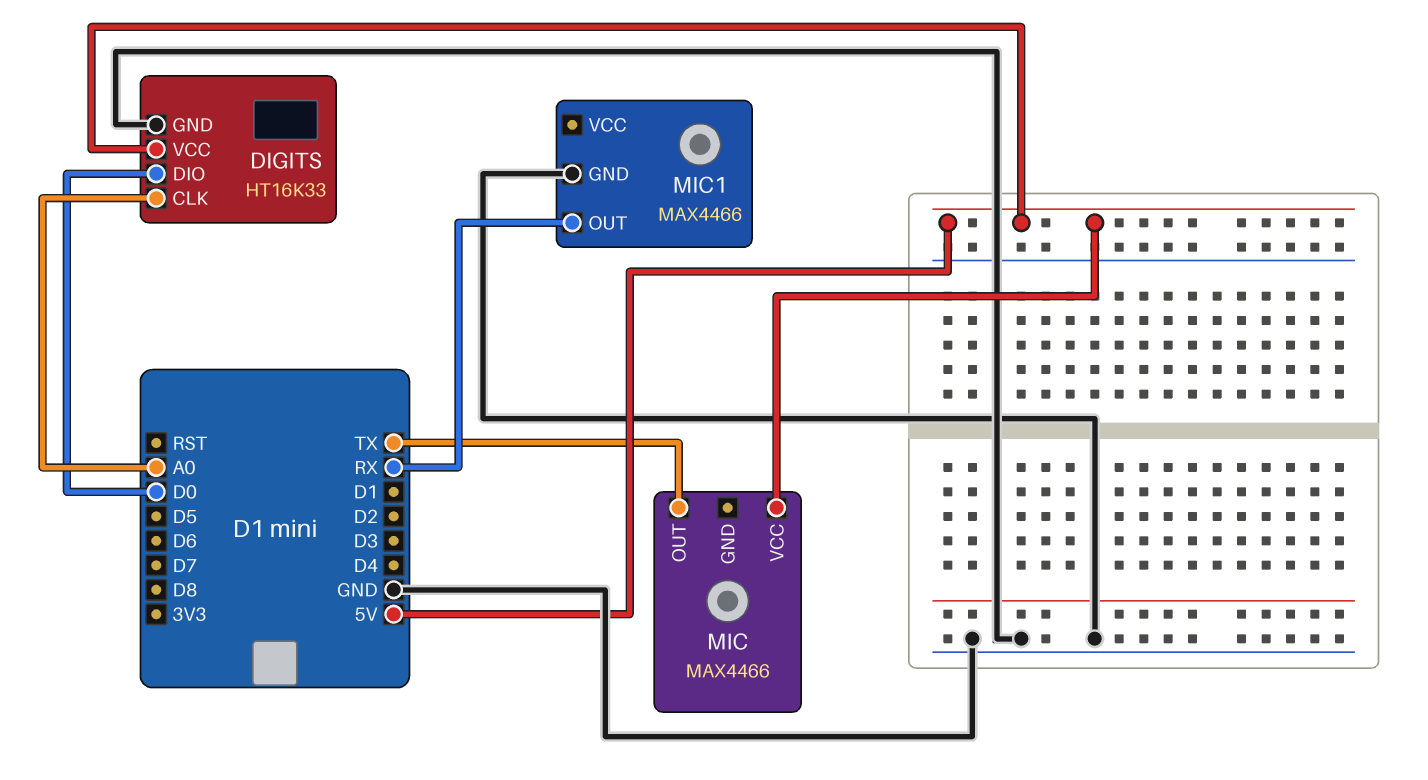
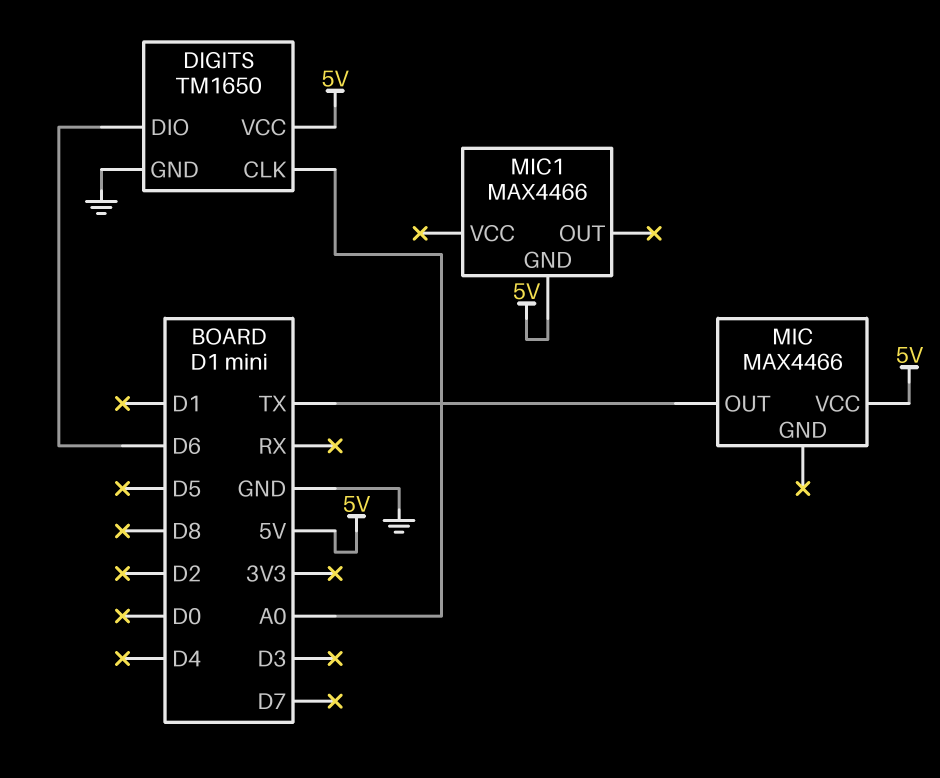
DIGITS: HT16K33 -> TM1650
DIGITS pin DIO: D0 -> D6
MIC1 pin GND: GND -> 5V
MIC1 pin OUT: RX -> none

